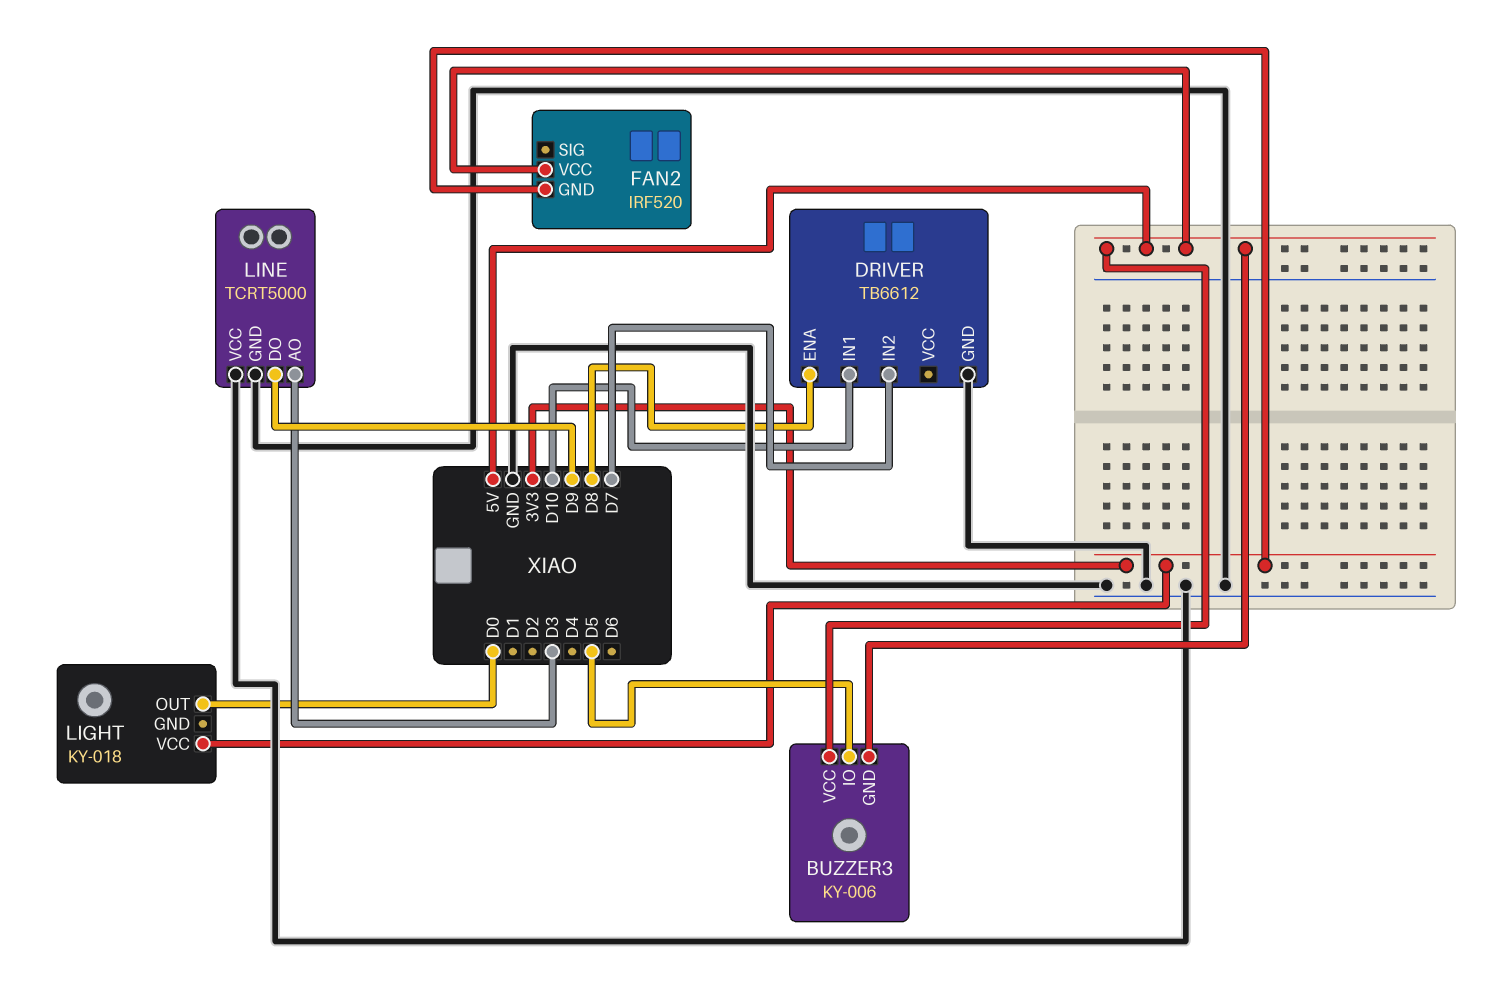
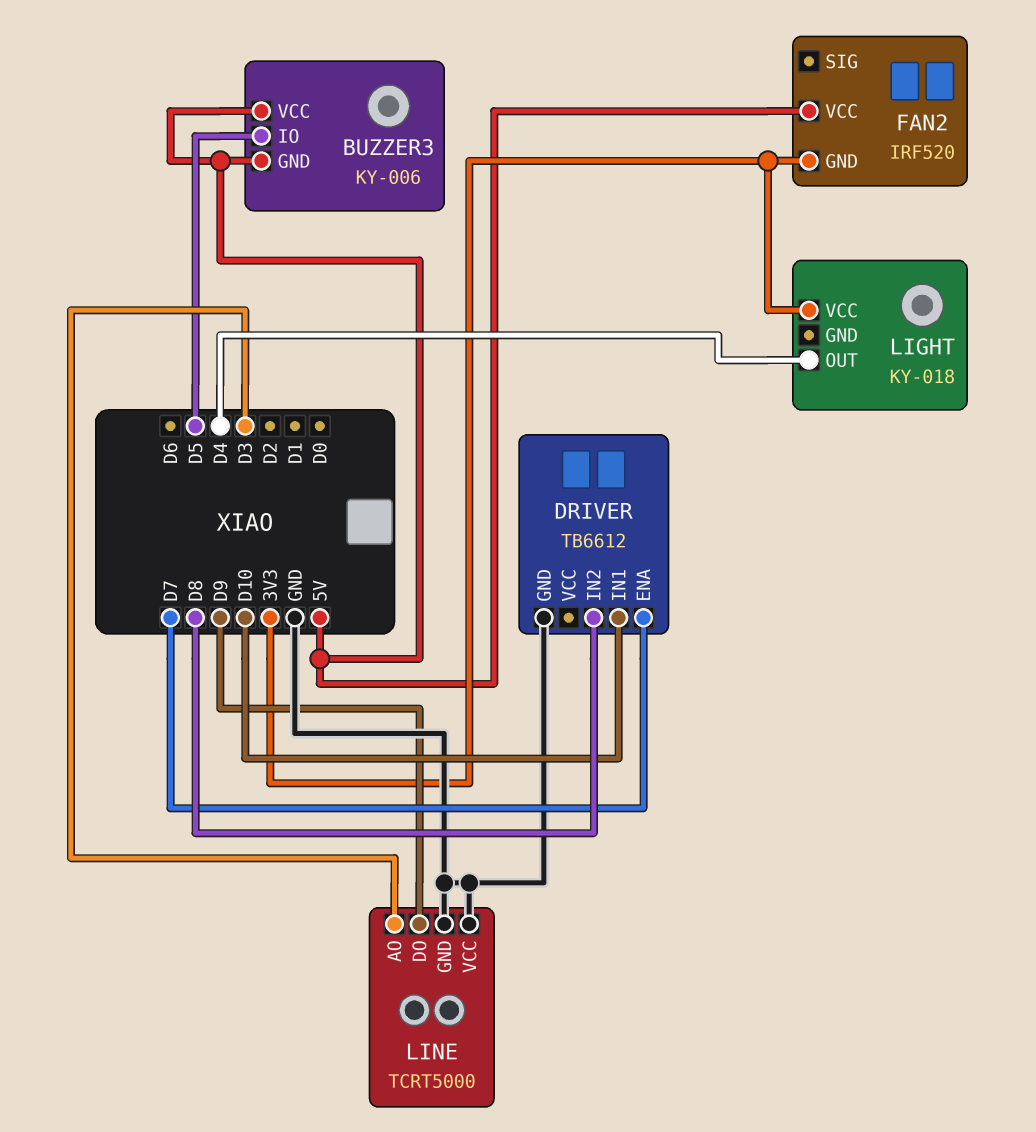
DRIVER pin ENA: D8 -> D7
DRIVER pin IN2: D7 -> D8
LIGHT pin OUT: D0 -> D4

